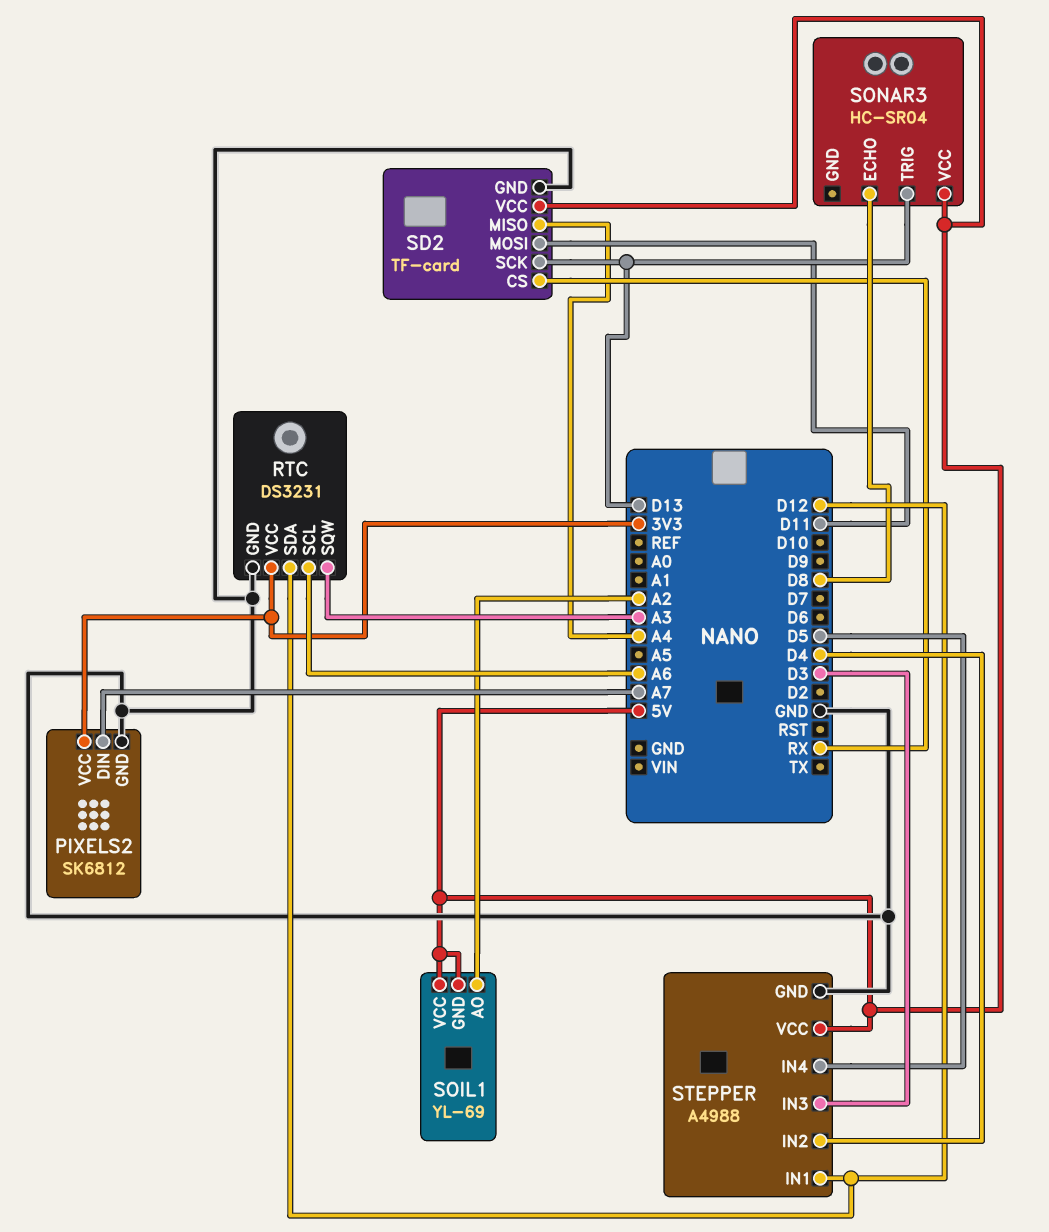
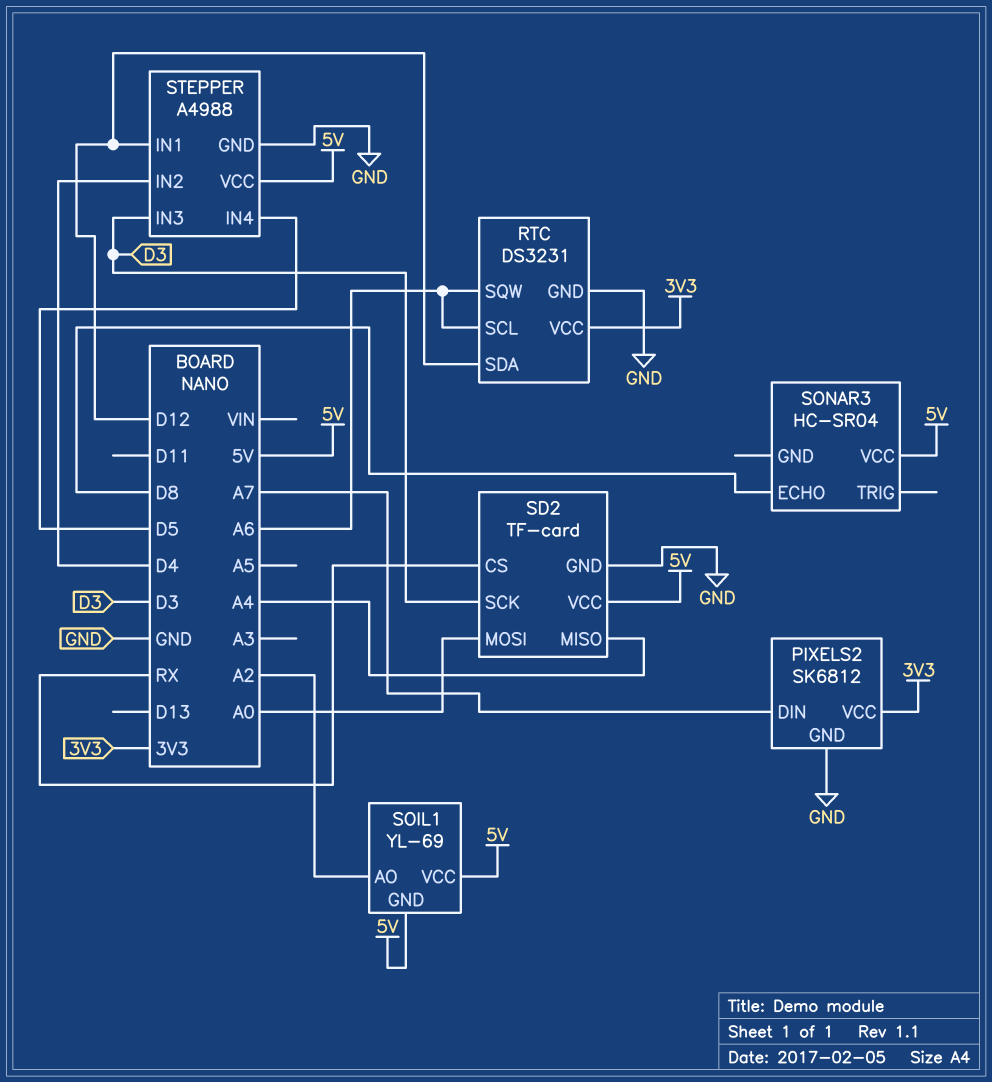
RTC pin SQW: A3 -> A6
SD2 pin MOSI: D11 -> A0
SD2 pin SCK: D13 -> D3
SONAR3 pin TRIG: D13 -> none

